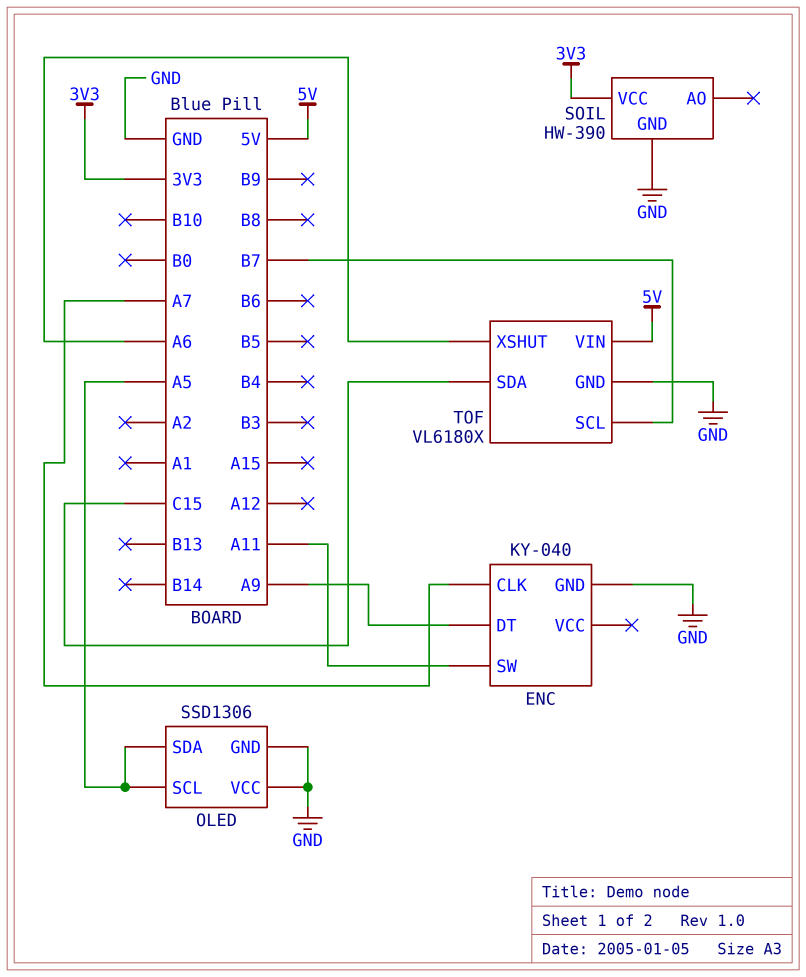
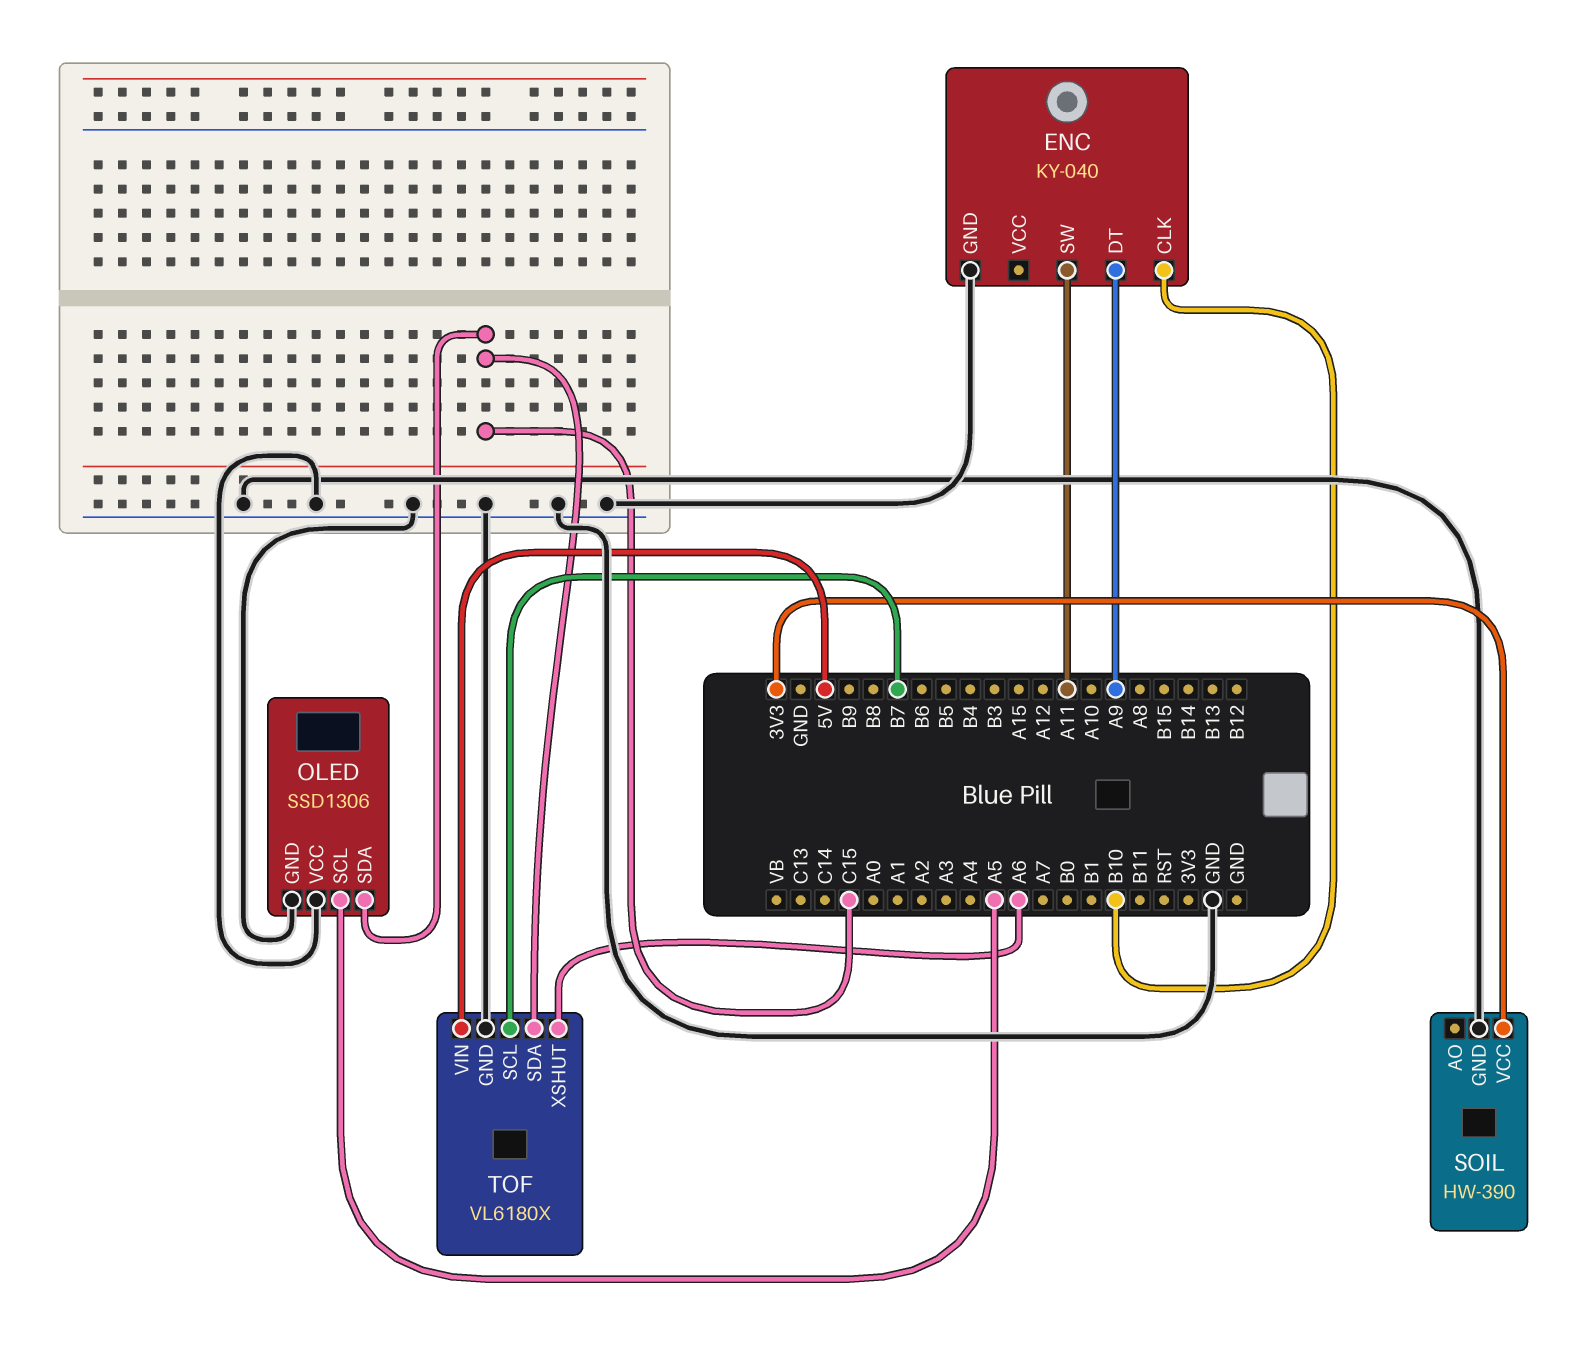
ENC pin CLK: A7 -> B10
OLED pin SDA: A5 -> C15

